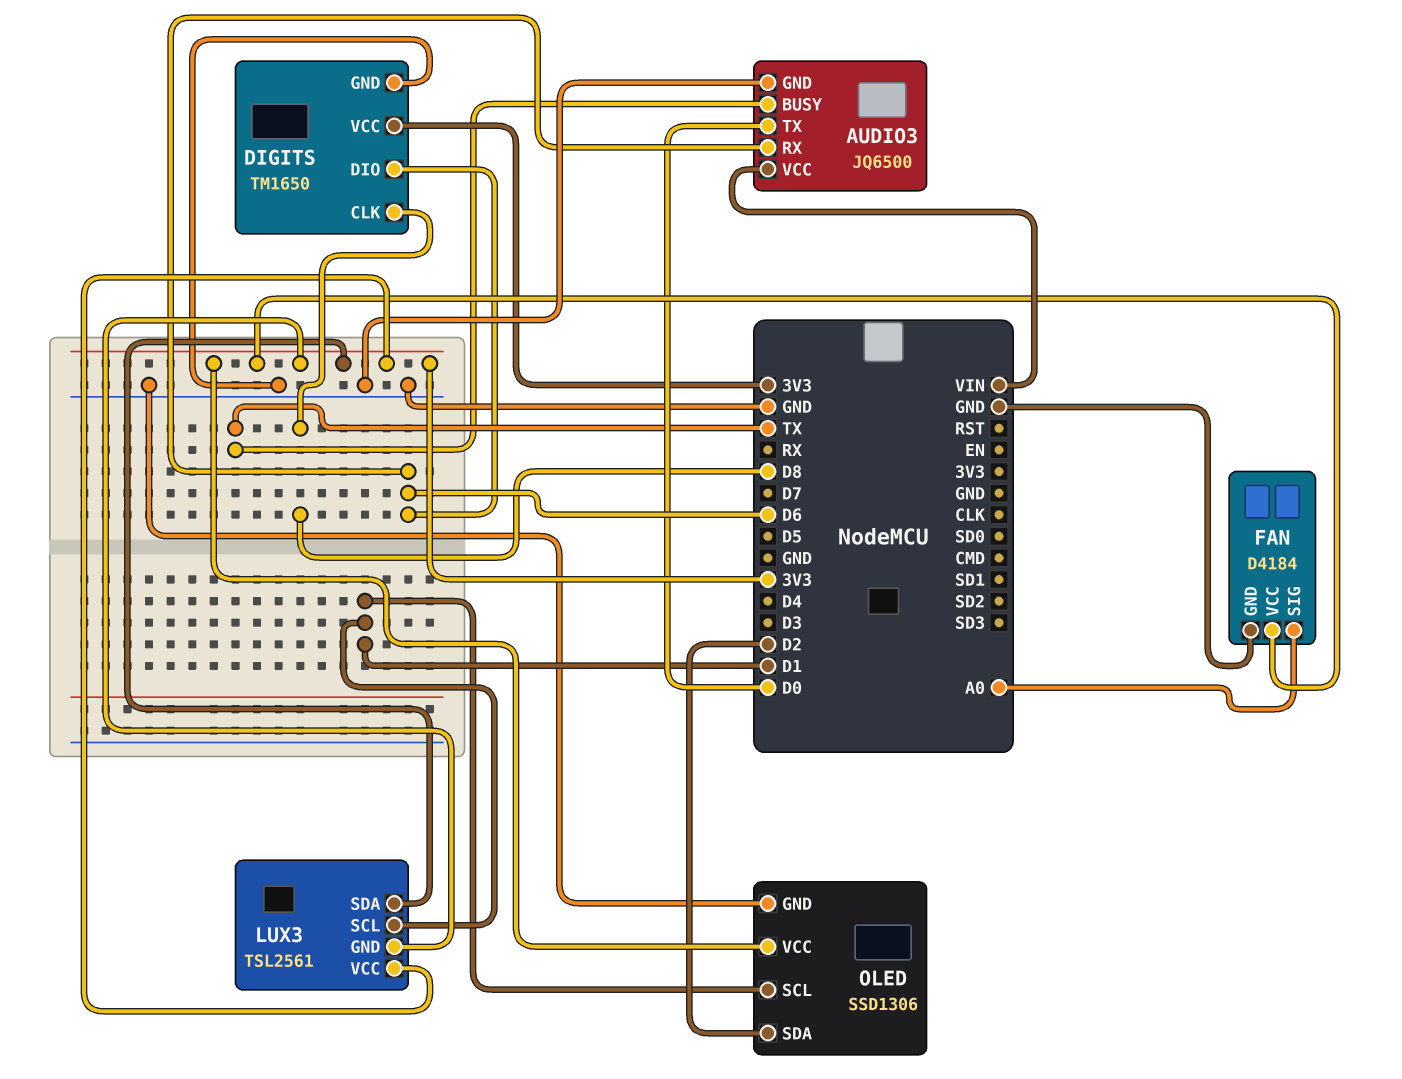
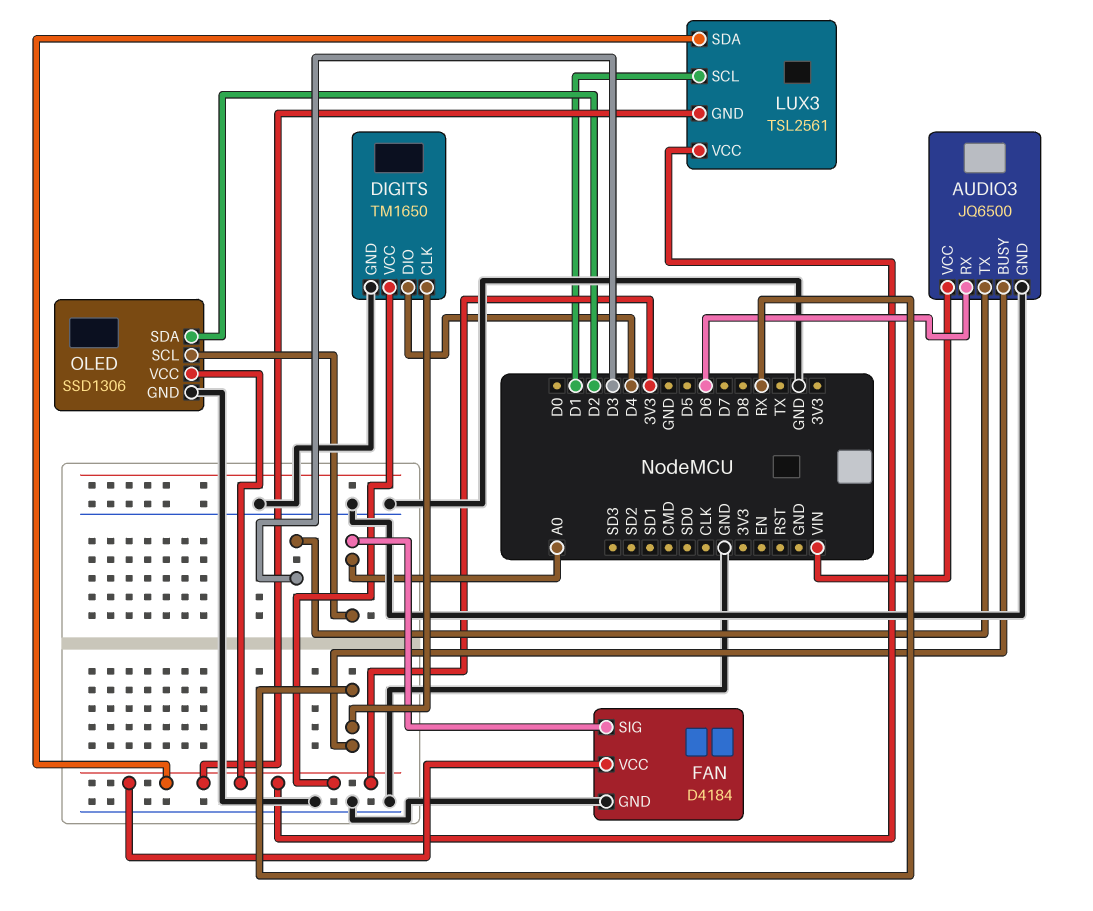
AUDIO3 pin BUSY: TX -> RX
AUDIO3 pin TX: D0 -> D3
DIGITS pin CLK: D8 -> RX
DIGITS pin DIO: D6 -> D4
OLED pin SCL: D1 -> A0

